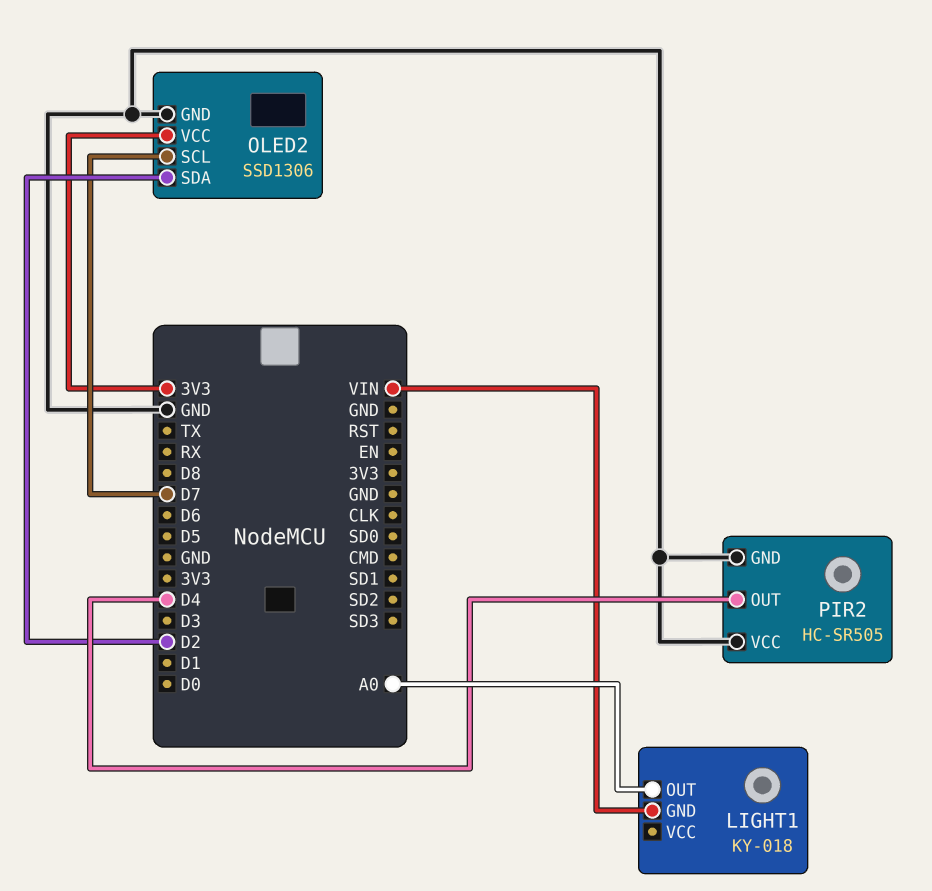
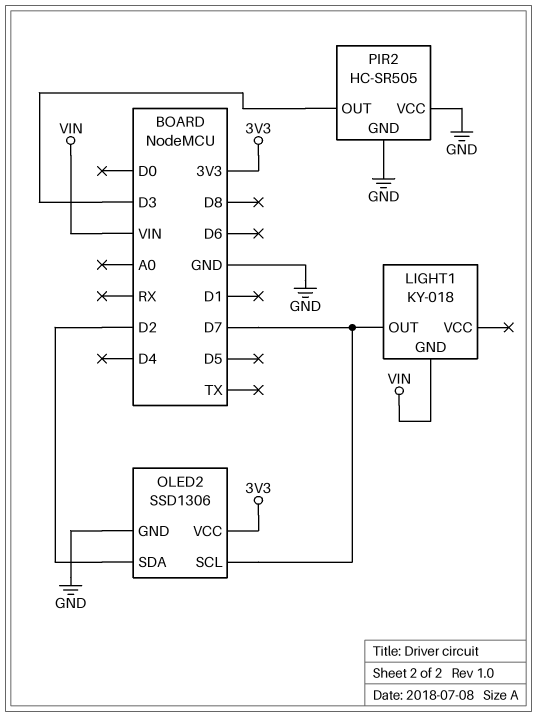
LIGHT1 pin OUT: A0 -> D7
PIR2 pin OUT: D4 -> D3

